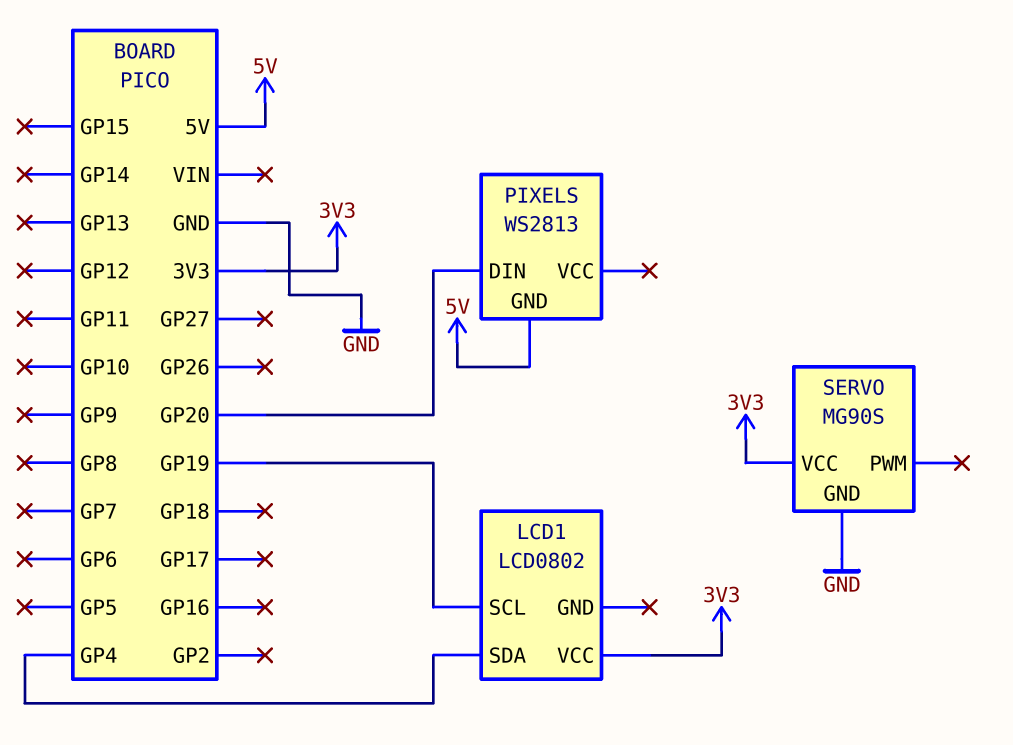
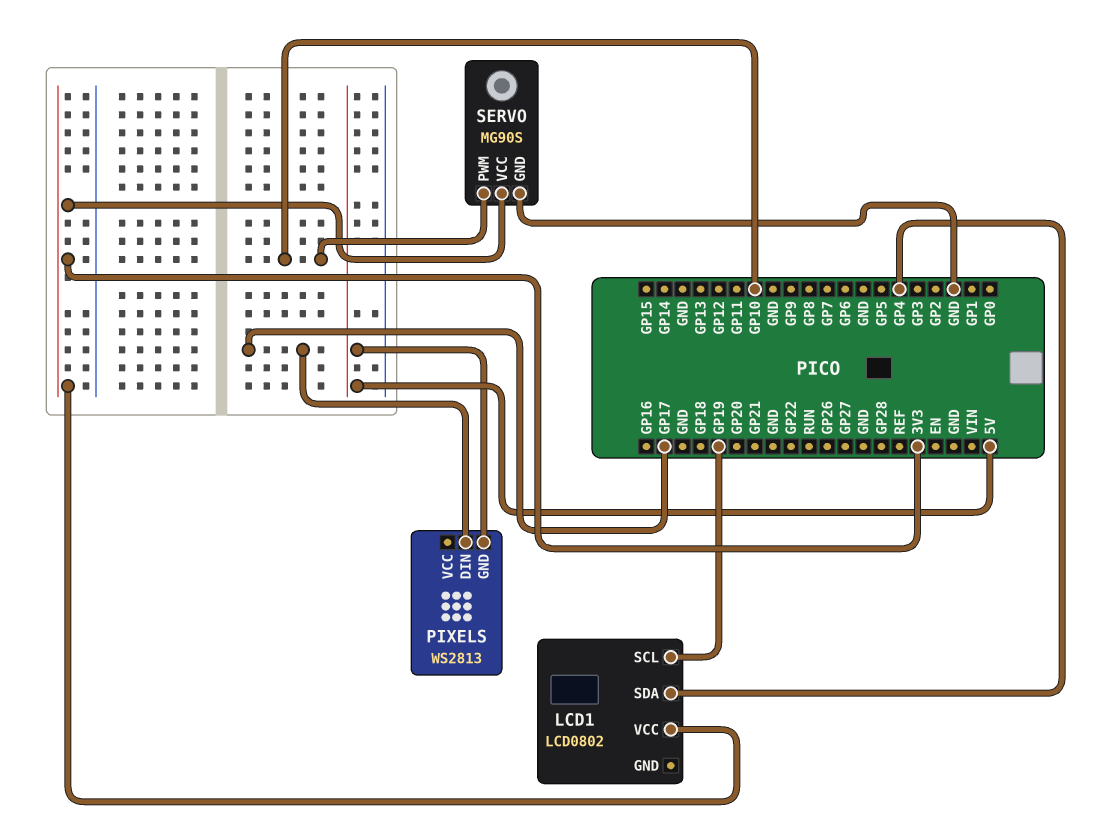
PIXELS pin DIN: GP20 -> GP17
SERVO pin PWM: none -> GP10

